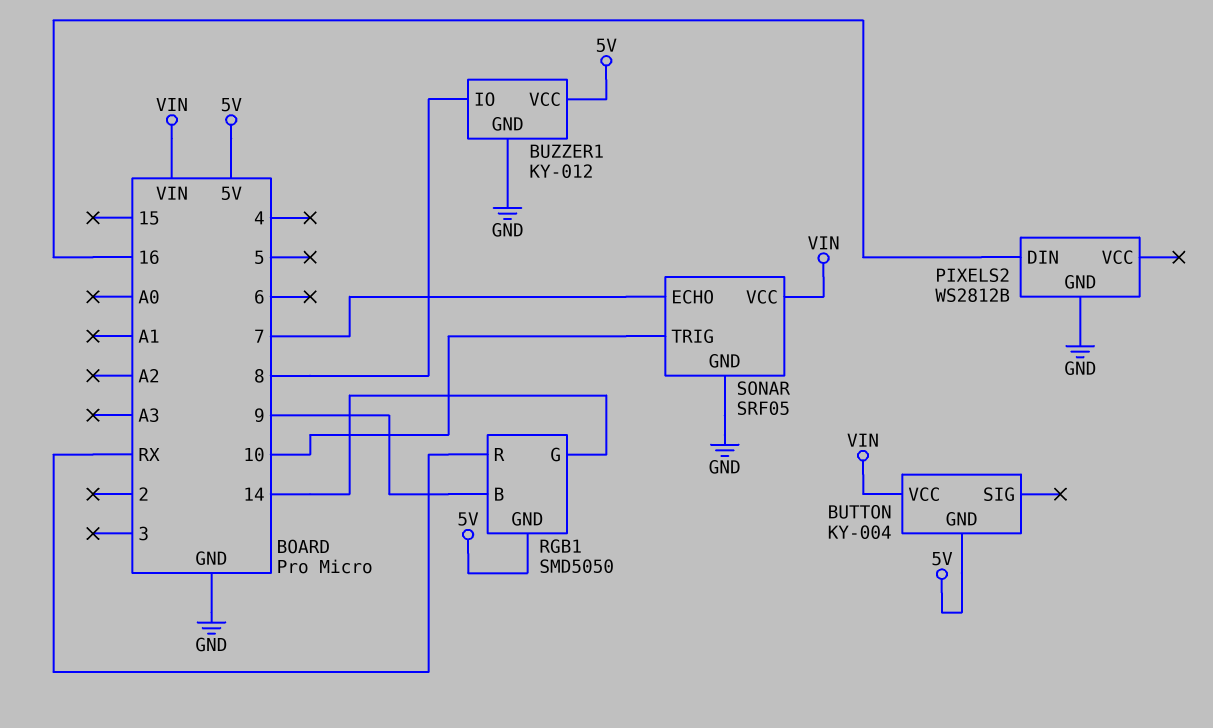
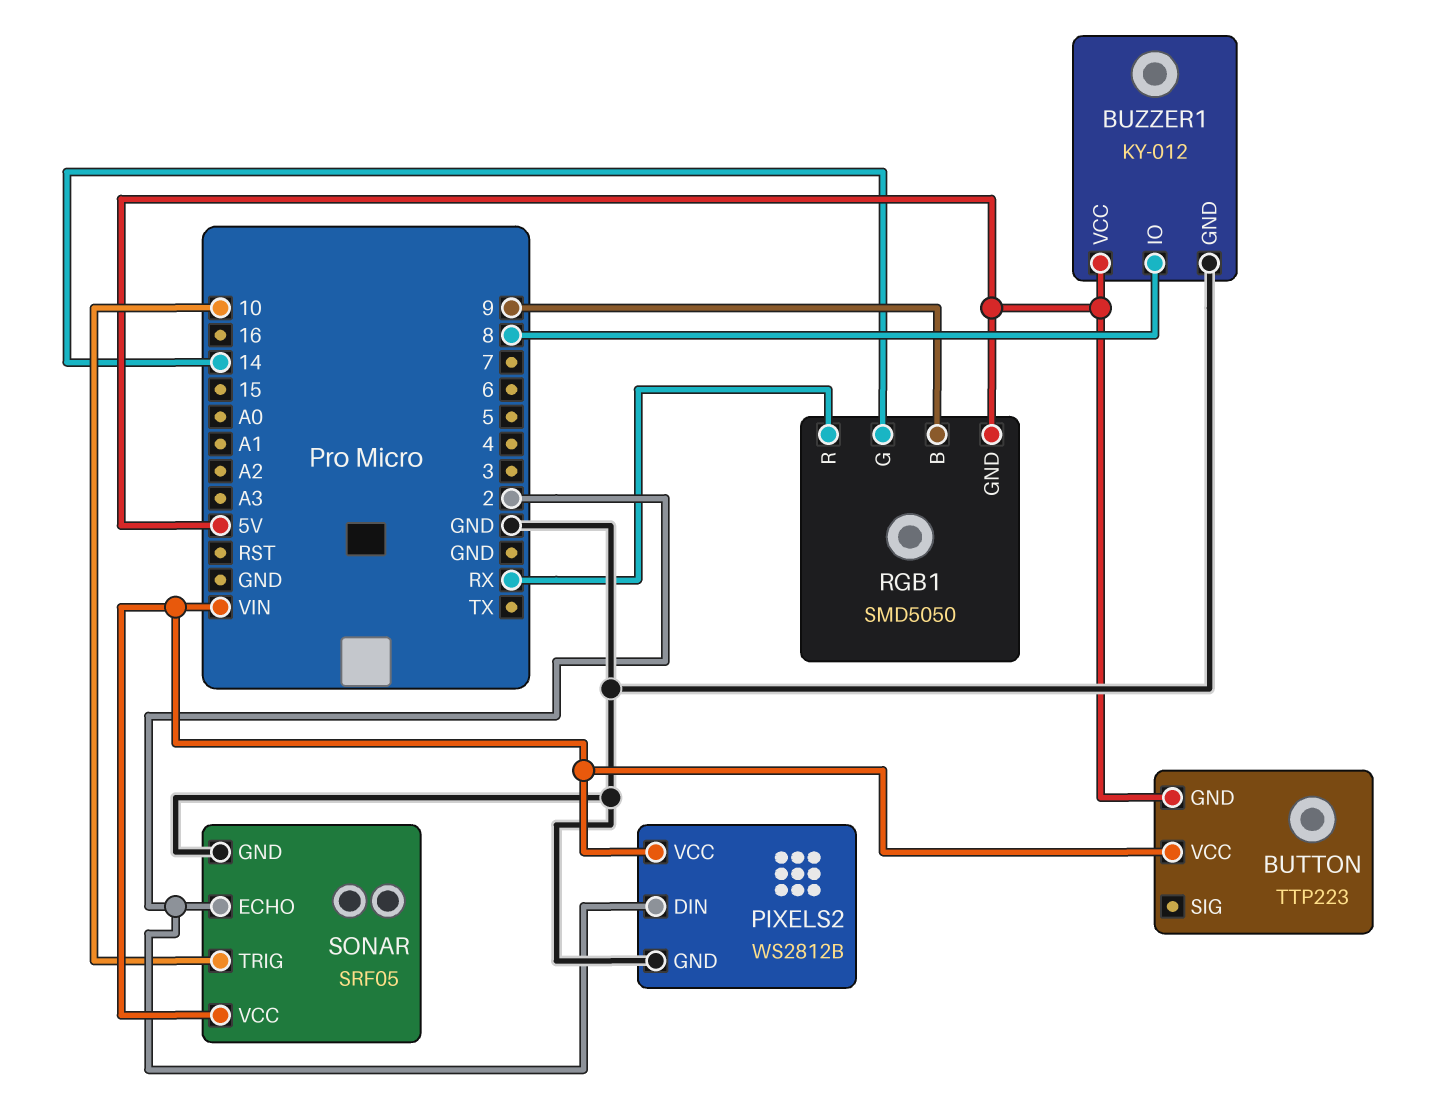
BUTTON: KY-004 -> TTP223
PIXELS2 pin DIN: 16 -> 2
PIXELS2 pin VCC: none -> VIN
SONAR pin ECHO: 7 -> 2

